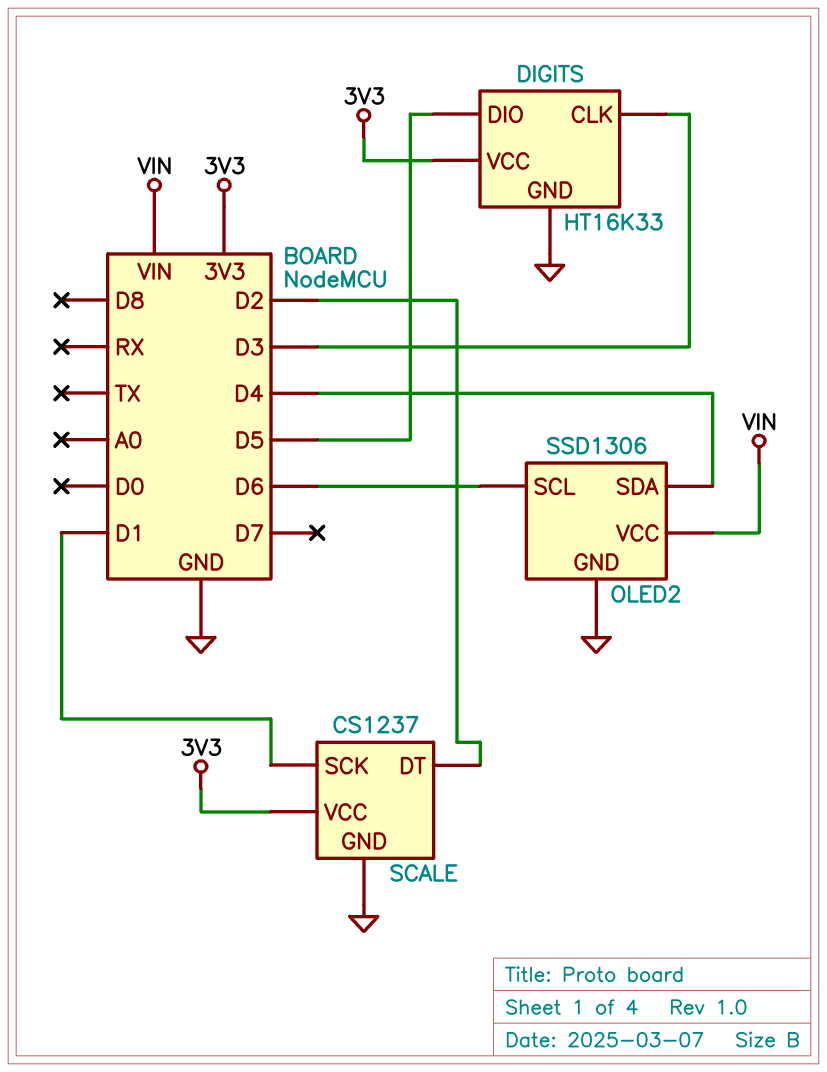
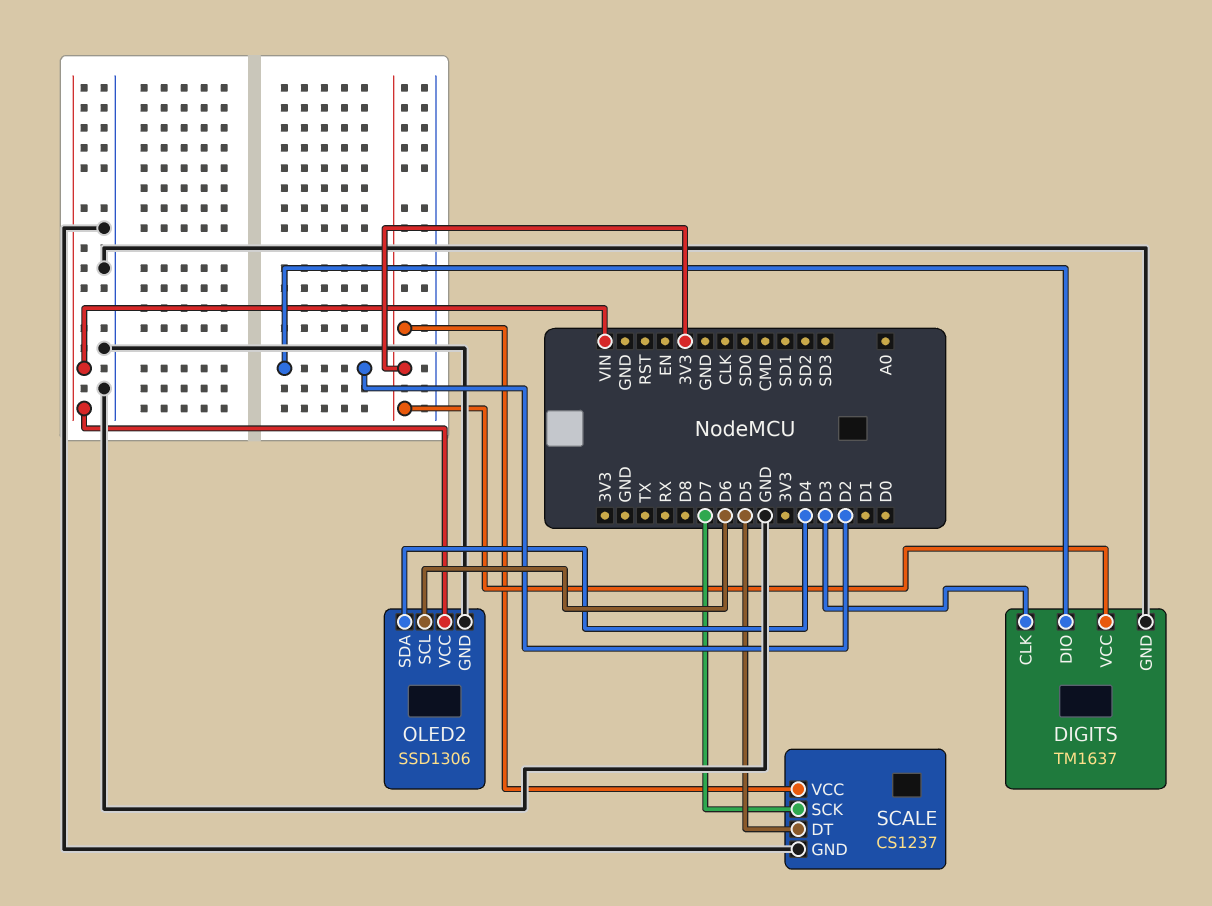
DIGITS: HT16K33 -> TM1637
DIGITS pin DIO: D5 -> D2
SCALE pin DT: D2 -> D5
SCALE pin SCK: D1 -> D7

